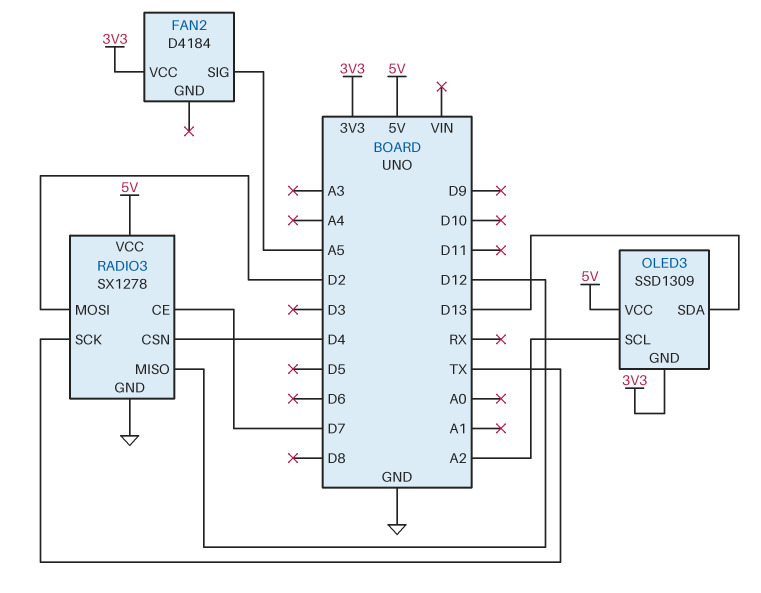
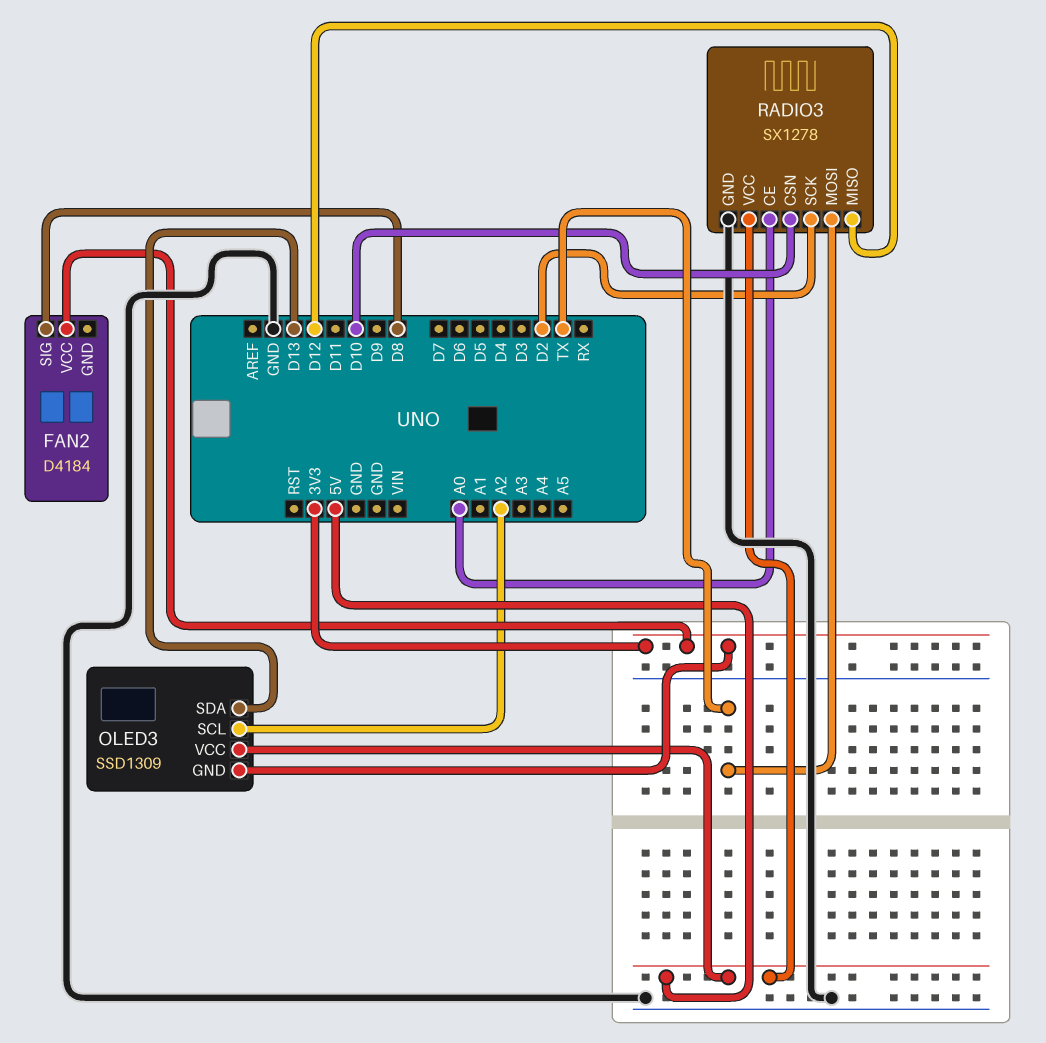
FAN2 pin SIG: A5 -> D8
RADIO3 pin CE: D7 -> A0
RADIO3 pin CSN: D4 -> D10
RADIO3 pin MOSI: D2 -> TX
RADIO3 pin SCK: TX -> D2

